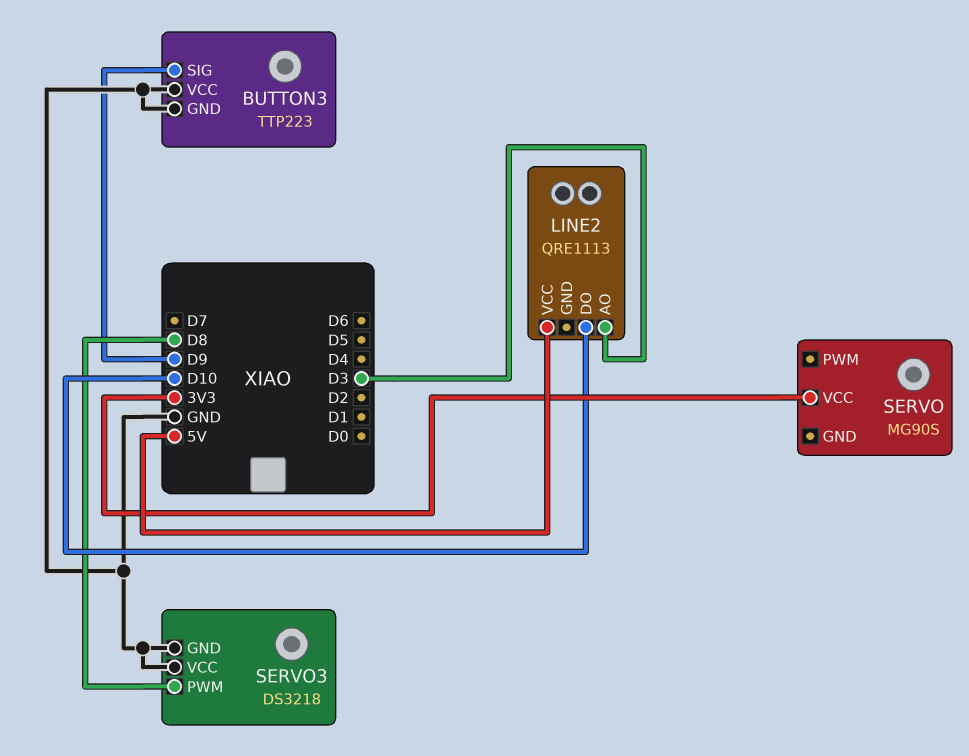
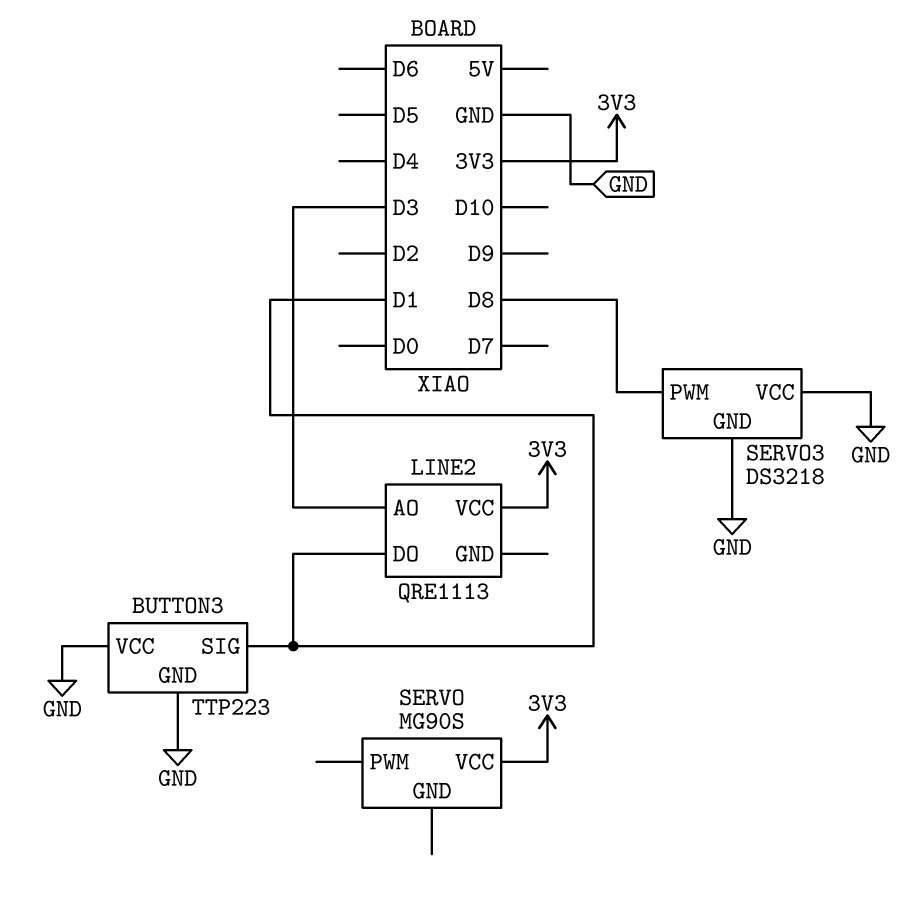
BUTTON3 pin SIG: D9 -> D1
LINE2 pin DO: D10 -> D1
LINE2 pin VCC: 5V -> 3V3

